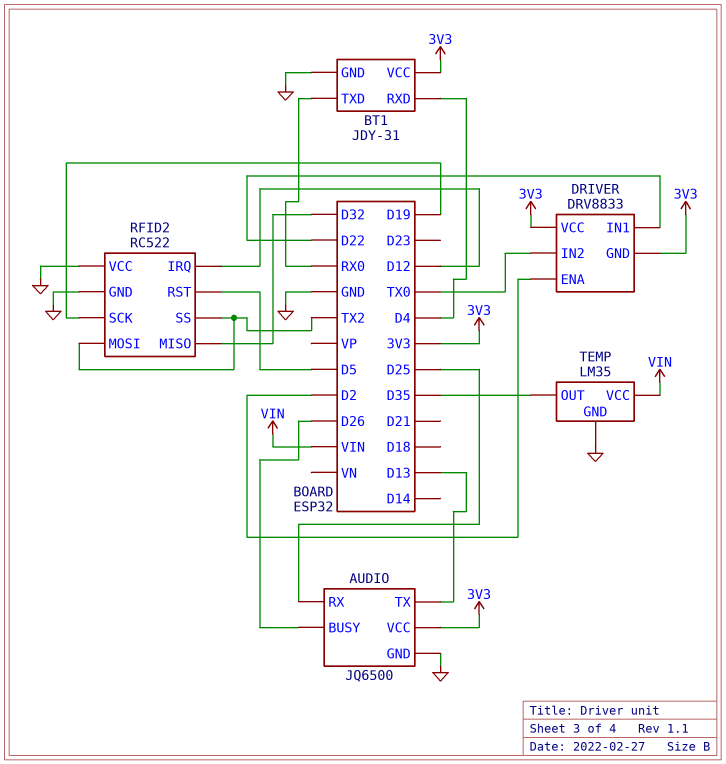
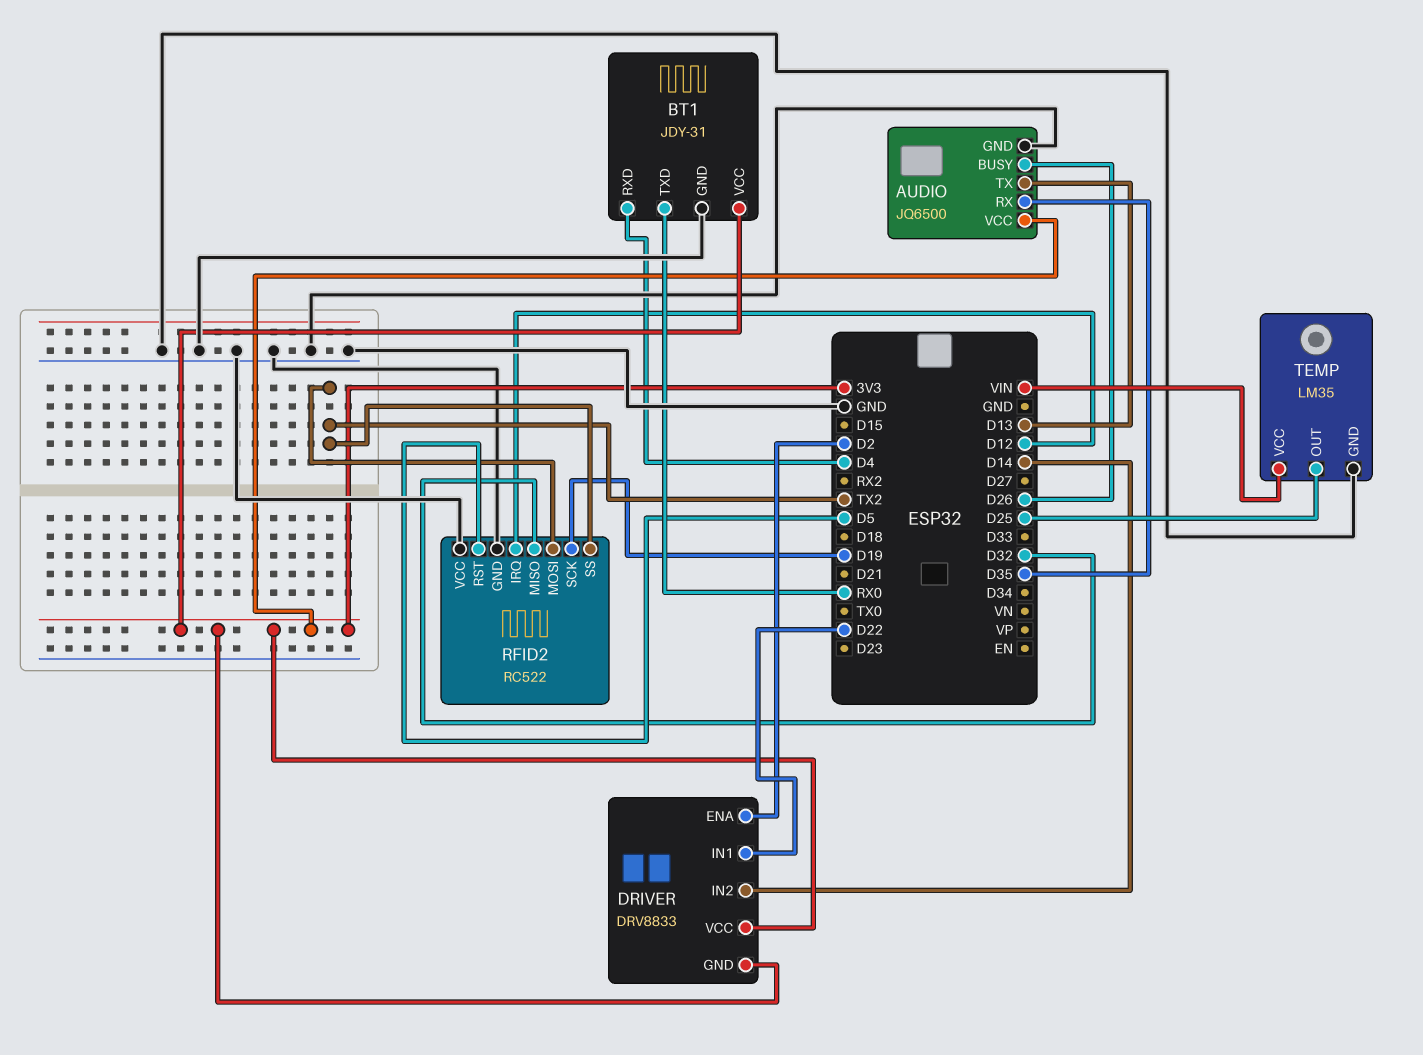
AUDIO pin RX: D25 -> D35
DRIVER pin IN2: TX0 -> D14
TEMP pin OUT: D35 -> D25

